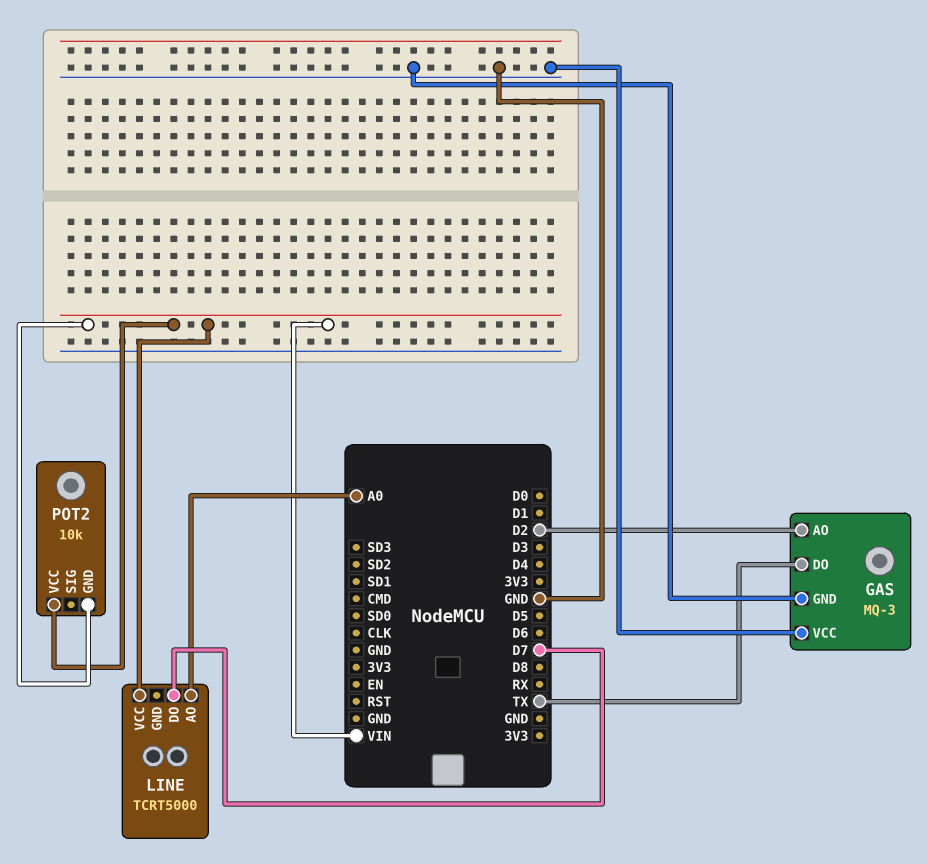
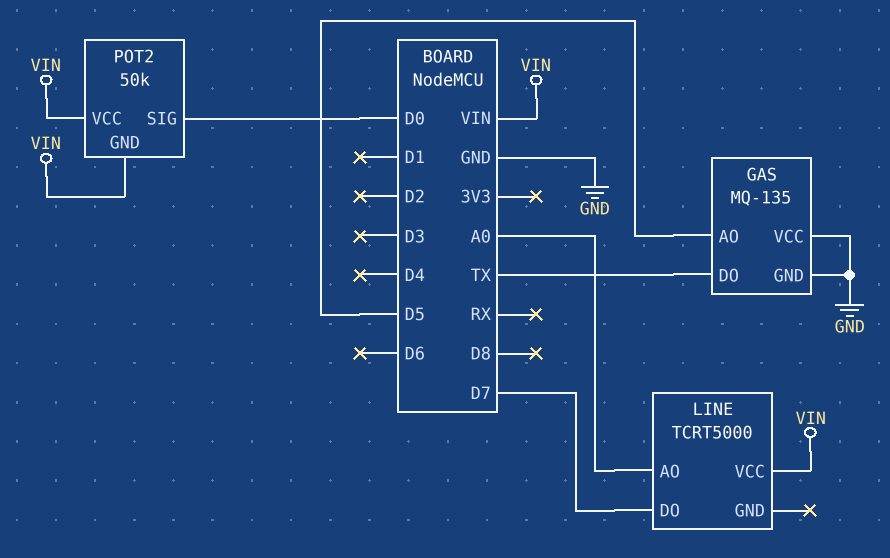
GAS: MQ-3 -> MQ-135
GAS pin AO: D2 -> D5
POT2: 10k -> 50k
POT2 pin SIG: none -> D0

